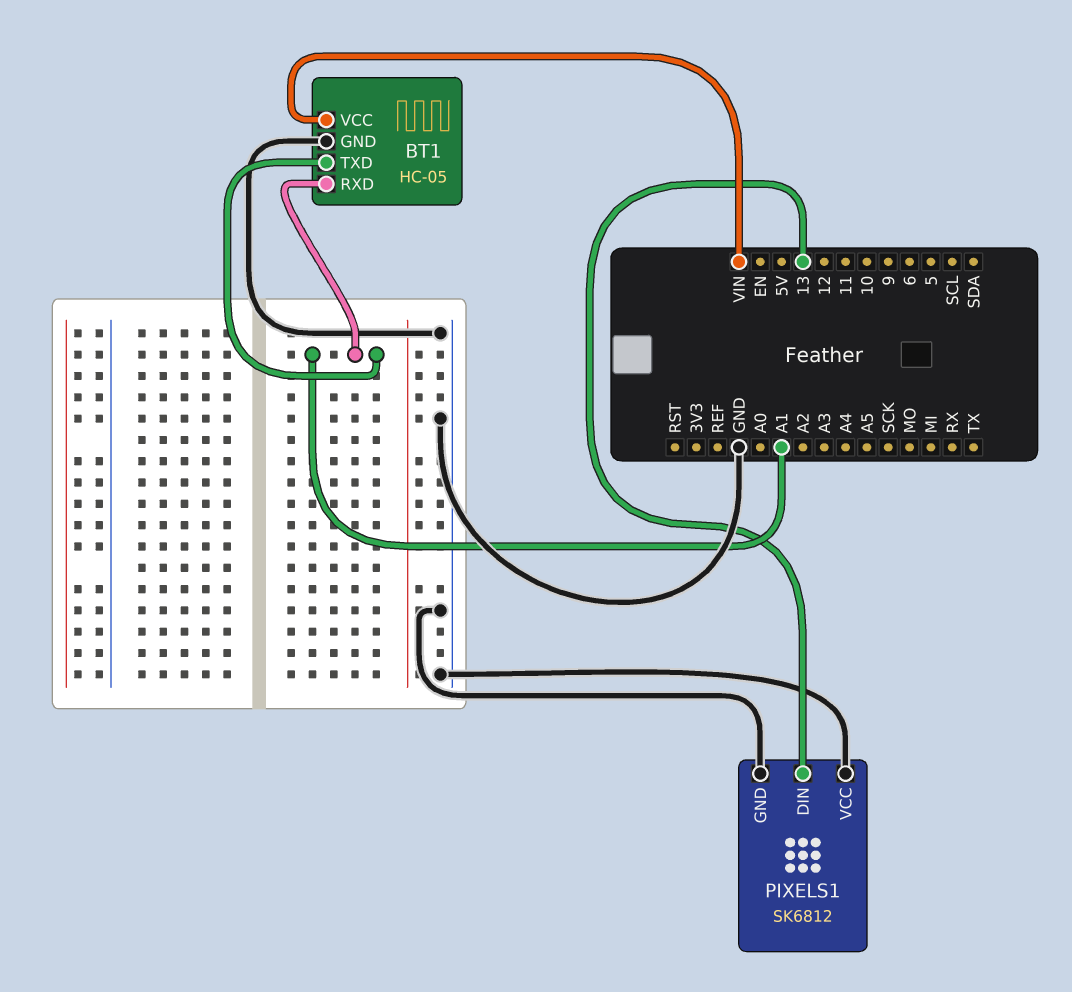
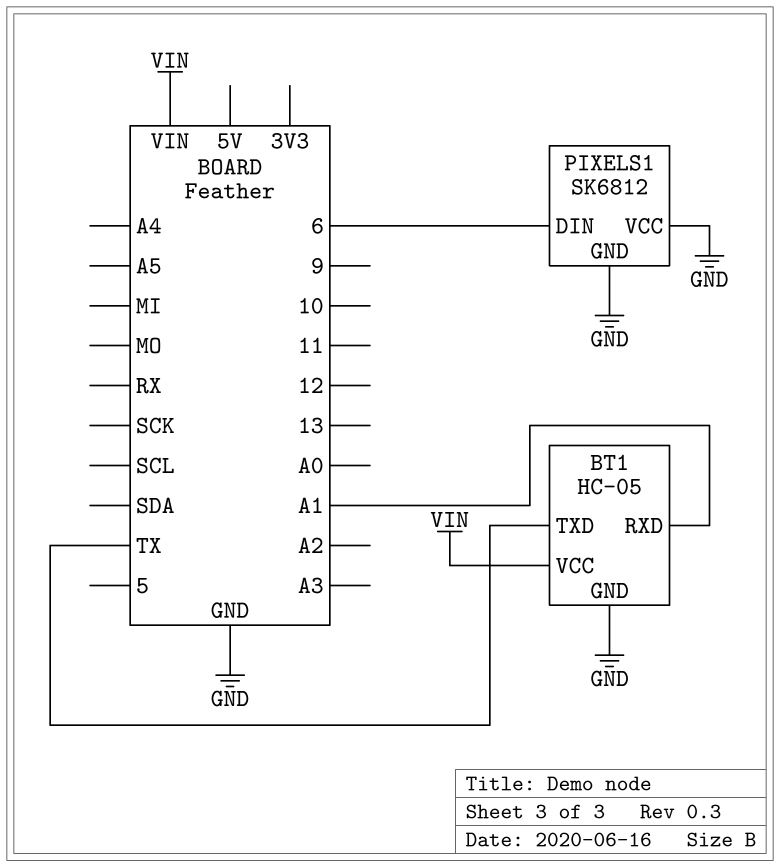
BT1 pin TXD: A1 -> TX
PIXELS1 pin DIN: 13 -> 6

